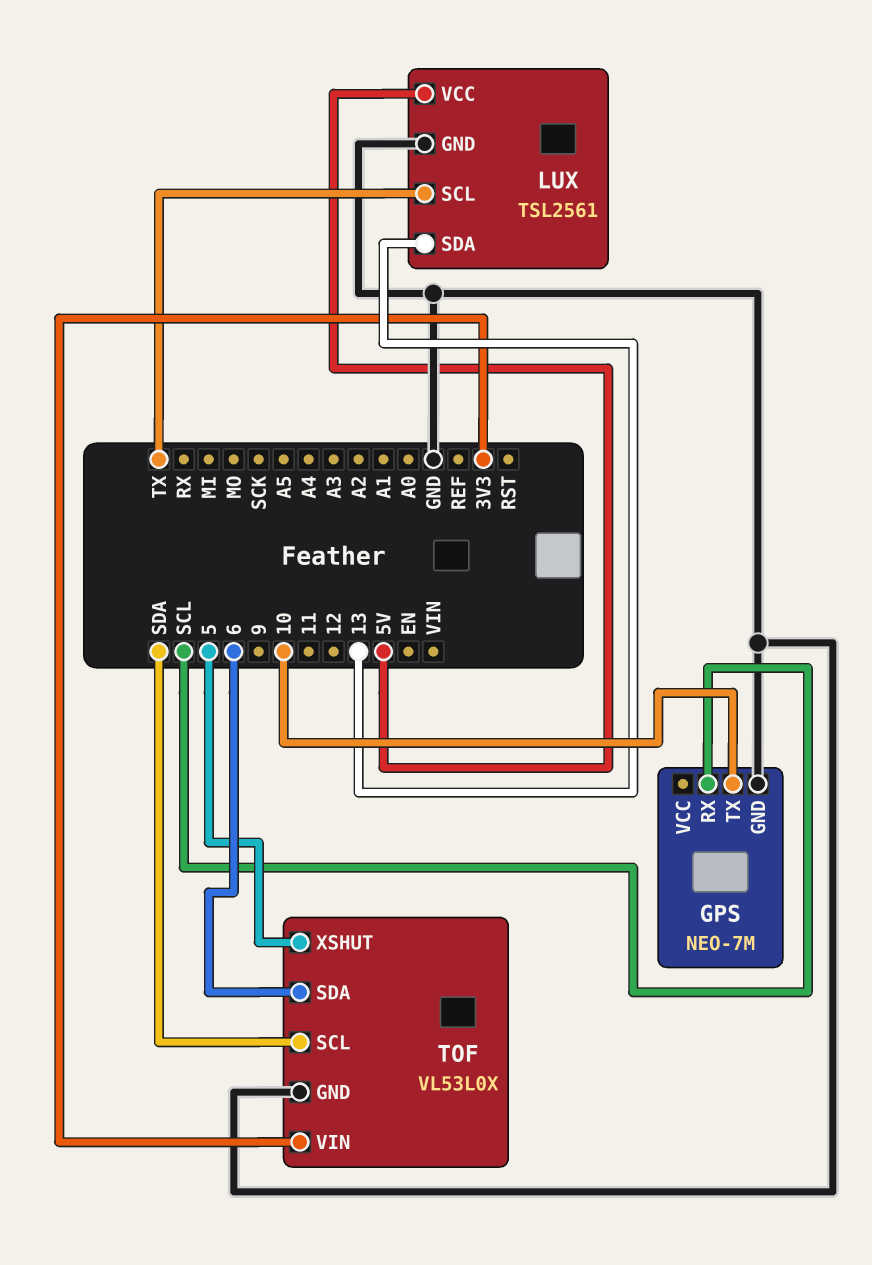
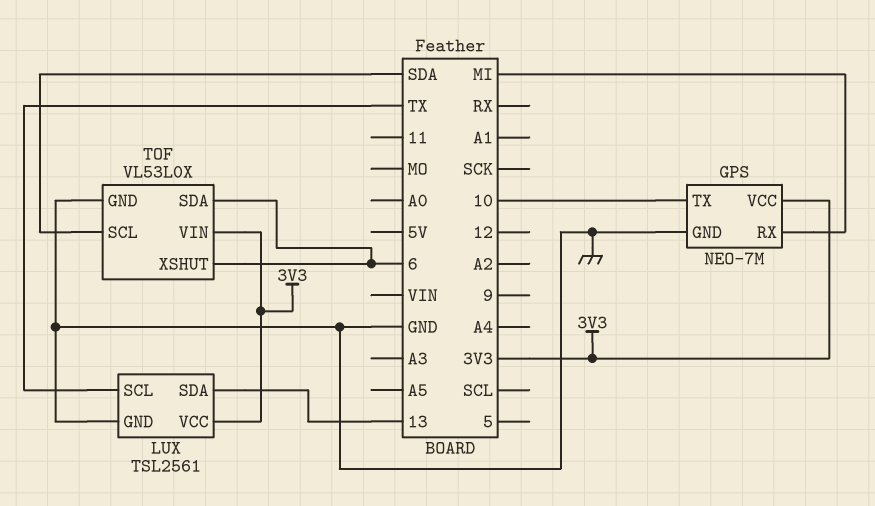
GPS pin RX: SCL -> MI
GPS pin VCC: none -> 3V3
LUX pin VCC: 5V -> 3V3
TOF pin XSHUT: 5 -> 6

